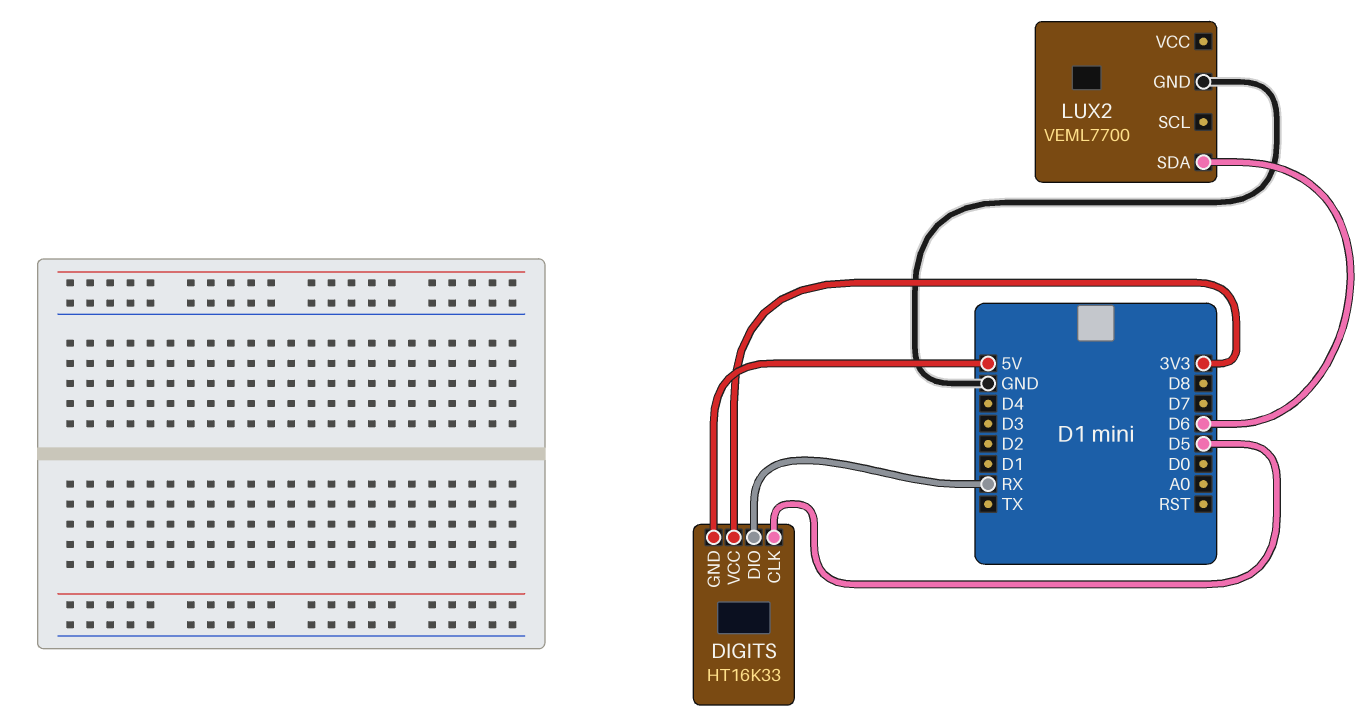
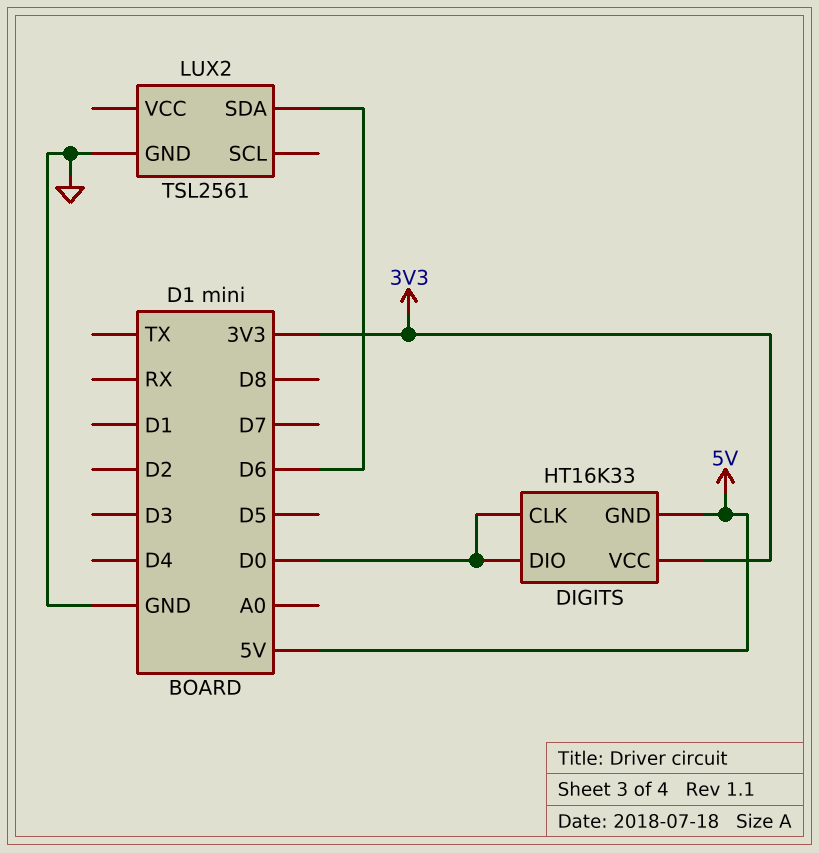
DIGITS pin CLK: D5 -> D0
DIGITS pin DIO: RX -> D0
LUX2: VEML7700 -> TSL2561

